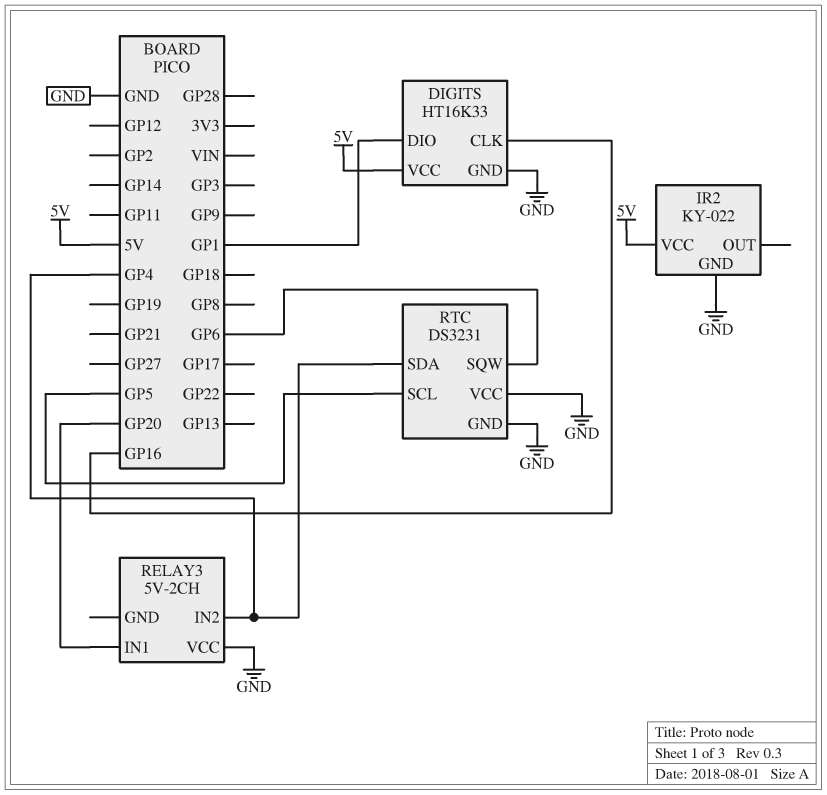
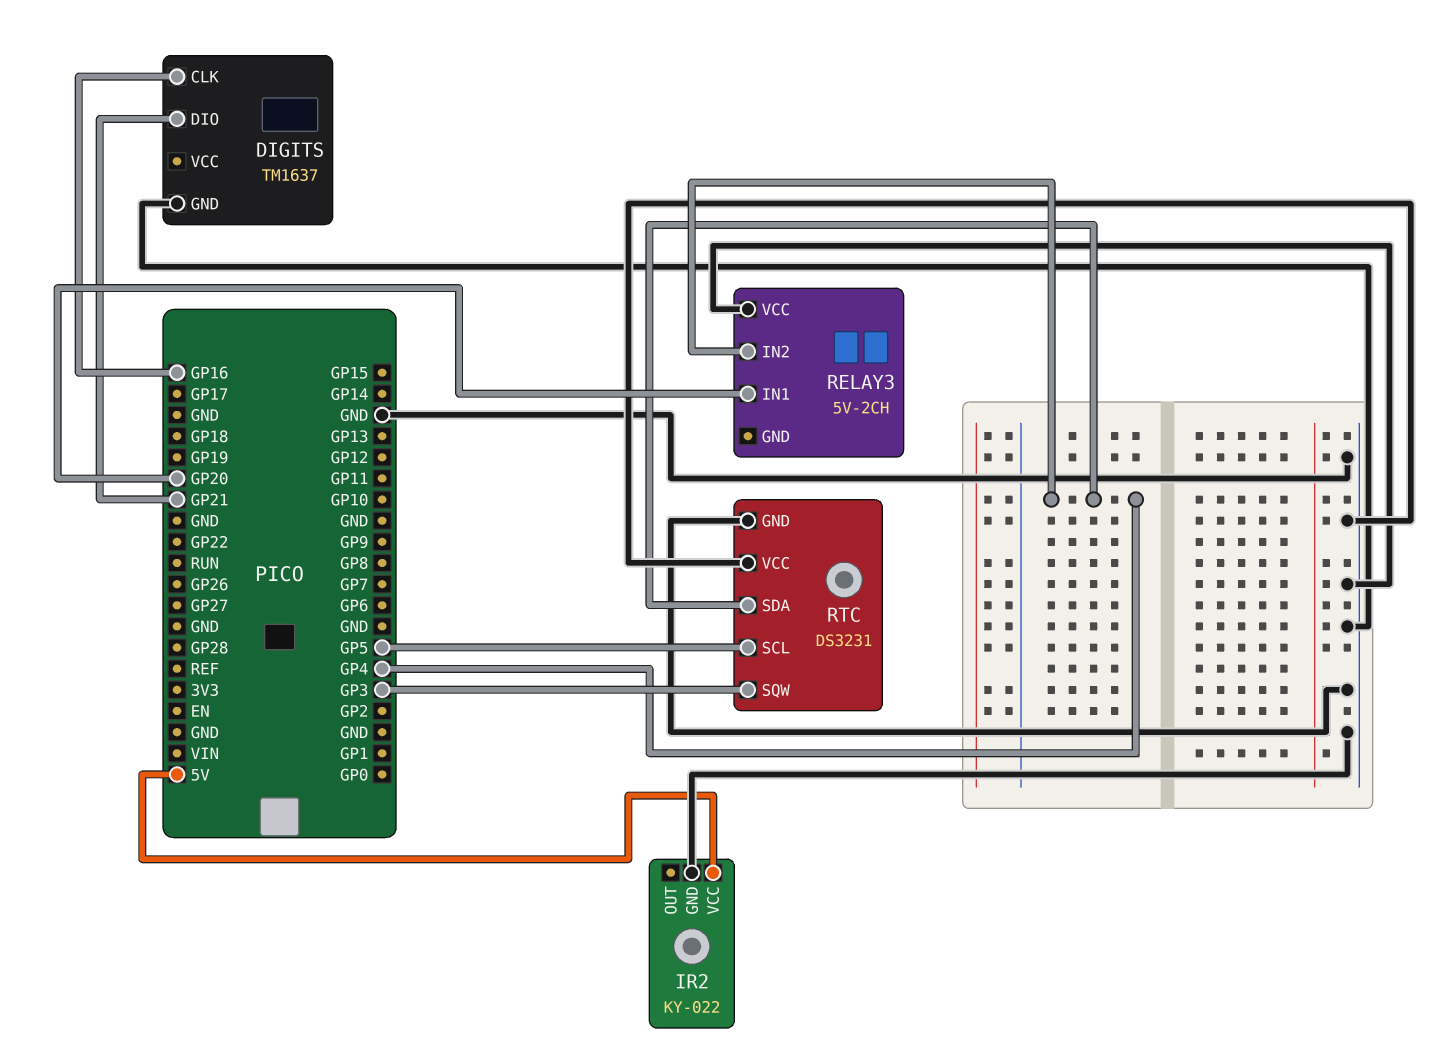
DIGITS: HT16K33 -> TM1637
DIGITS pin DIO: GP1 -> GP21
DIGITS pin VCC: 5V -> none
RTC pin SQW: GP6 -> GP3

